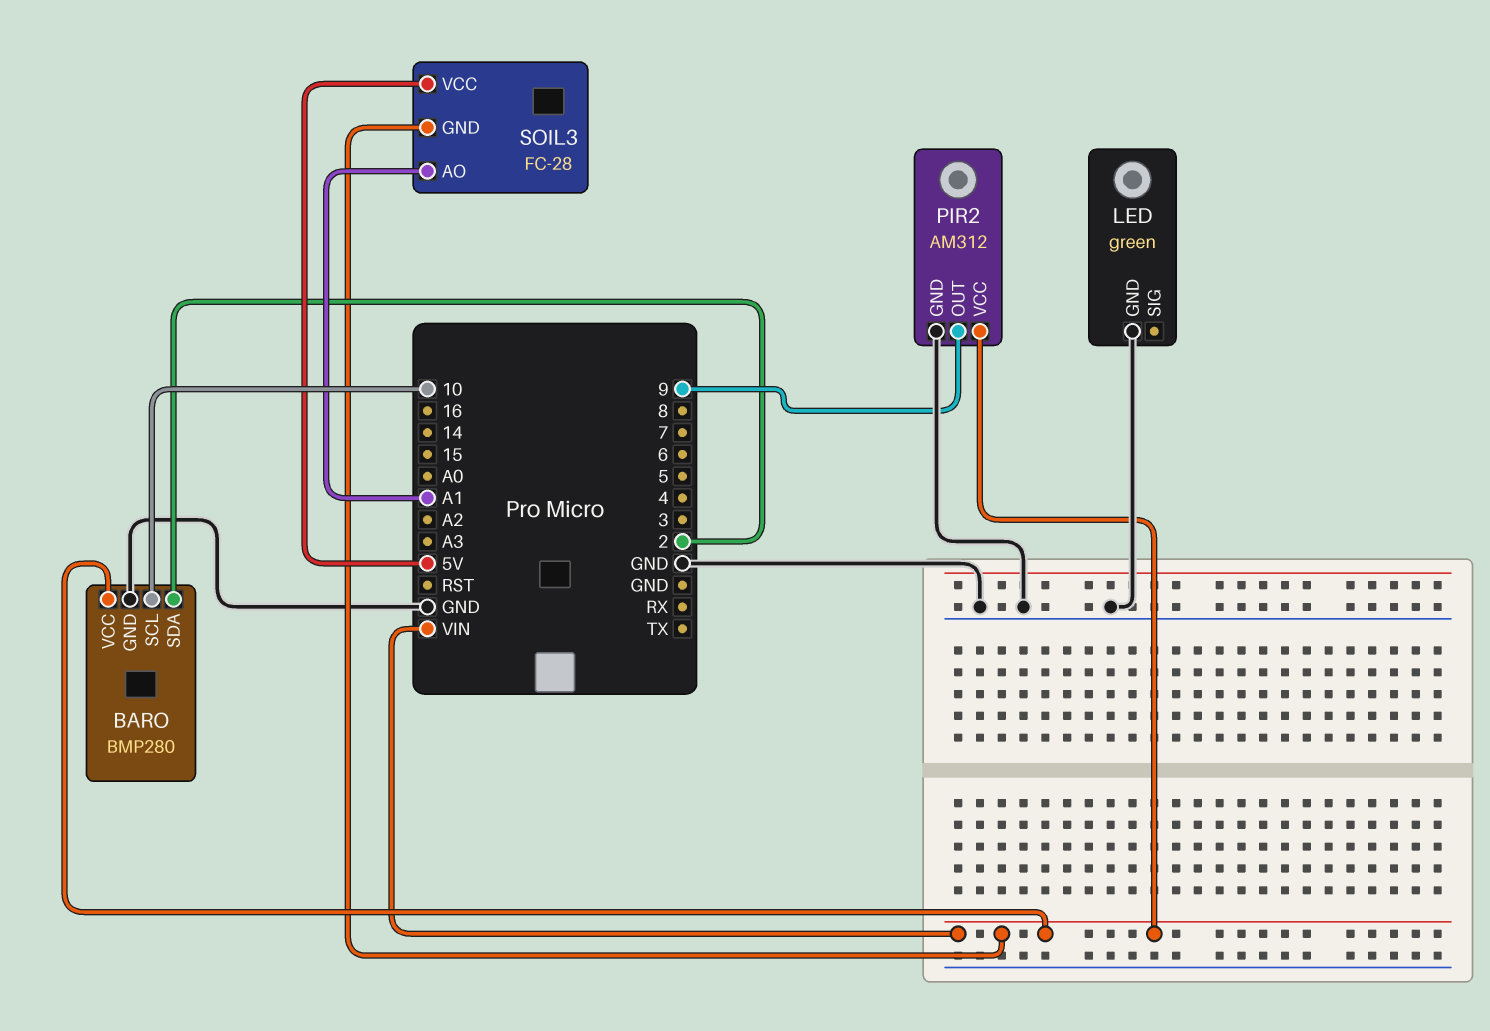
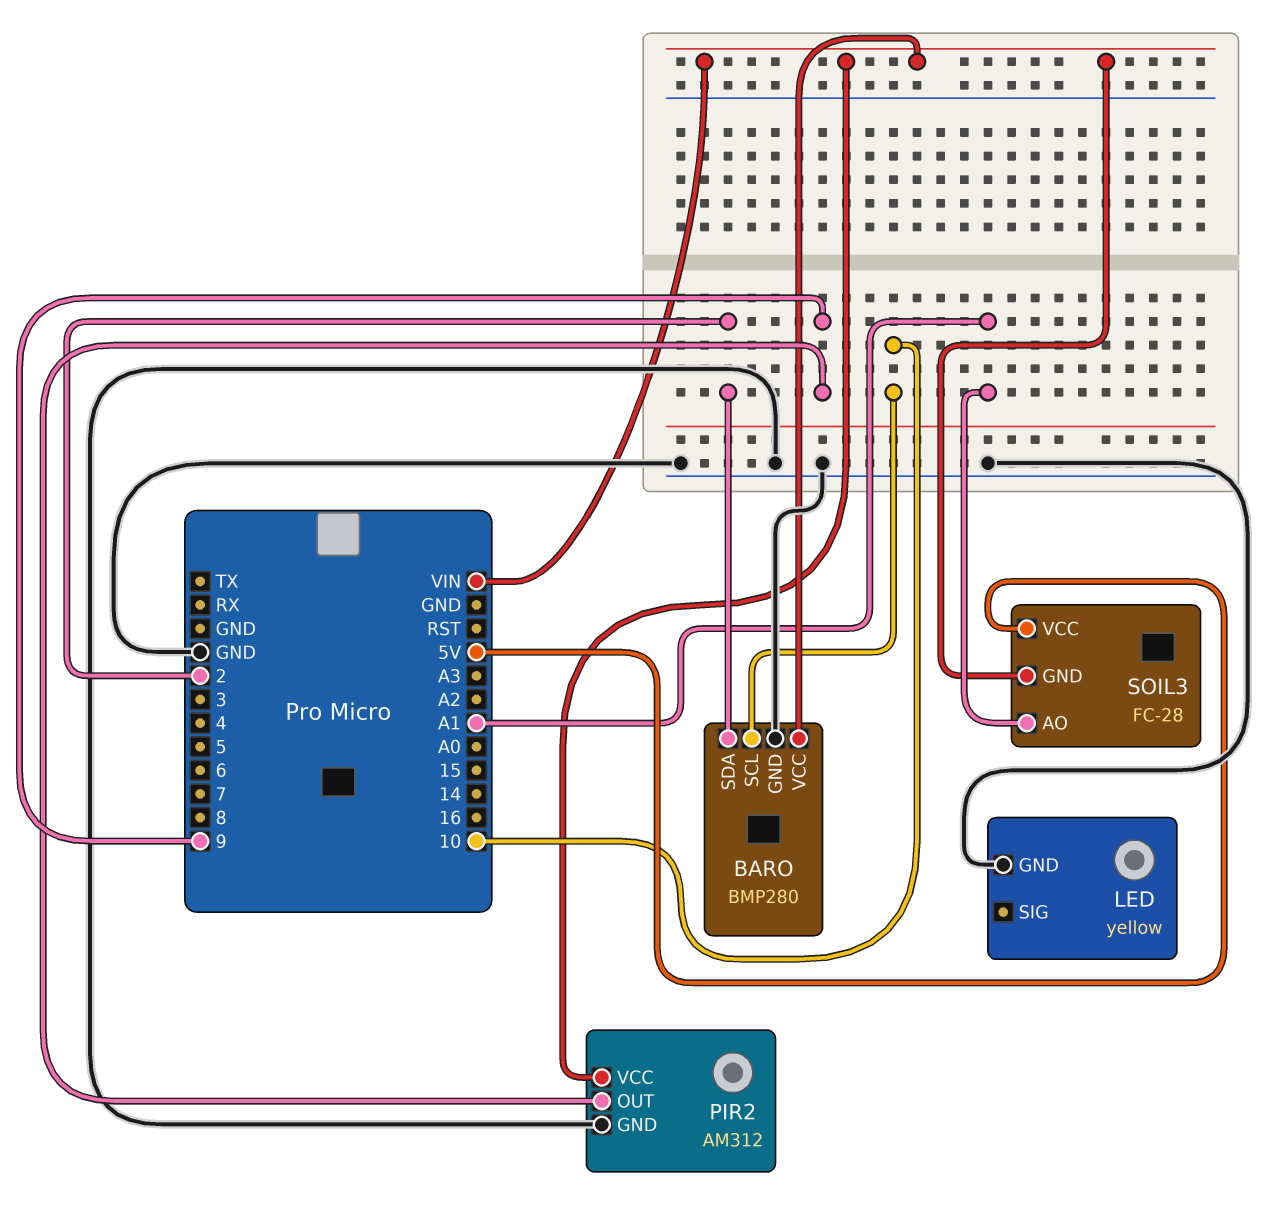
LED: green -> yellow

